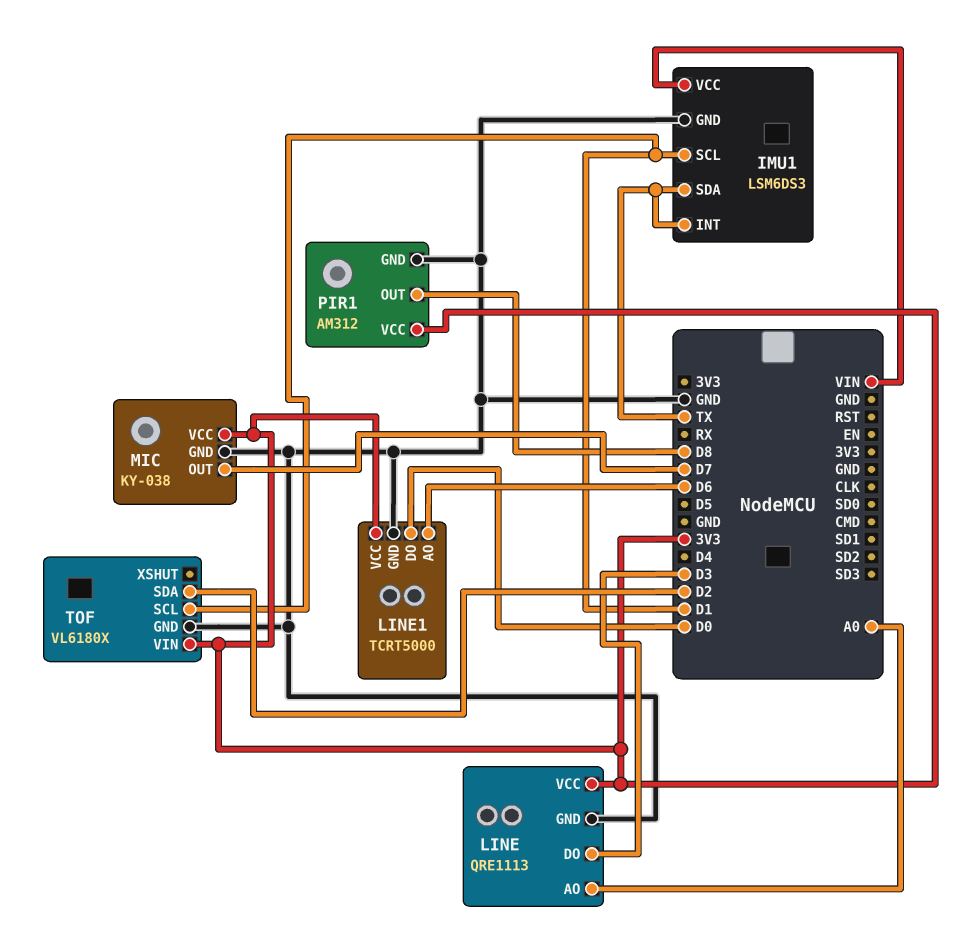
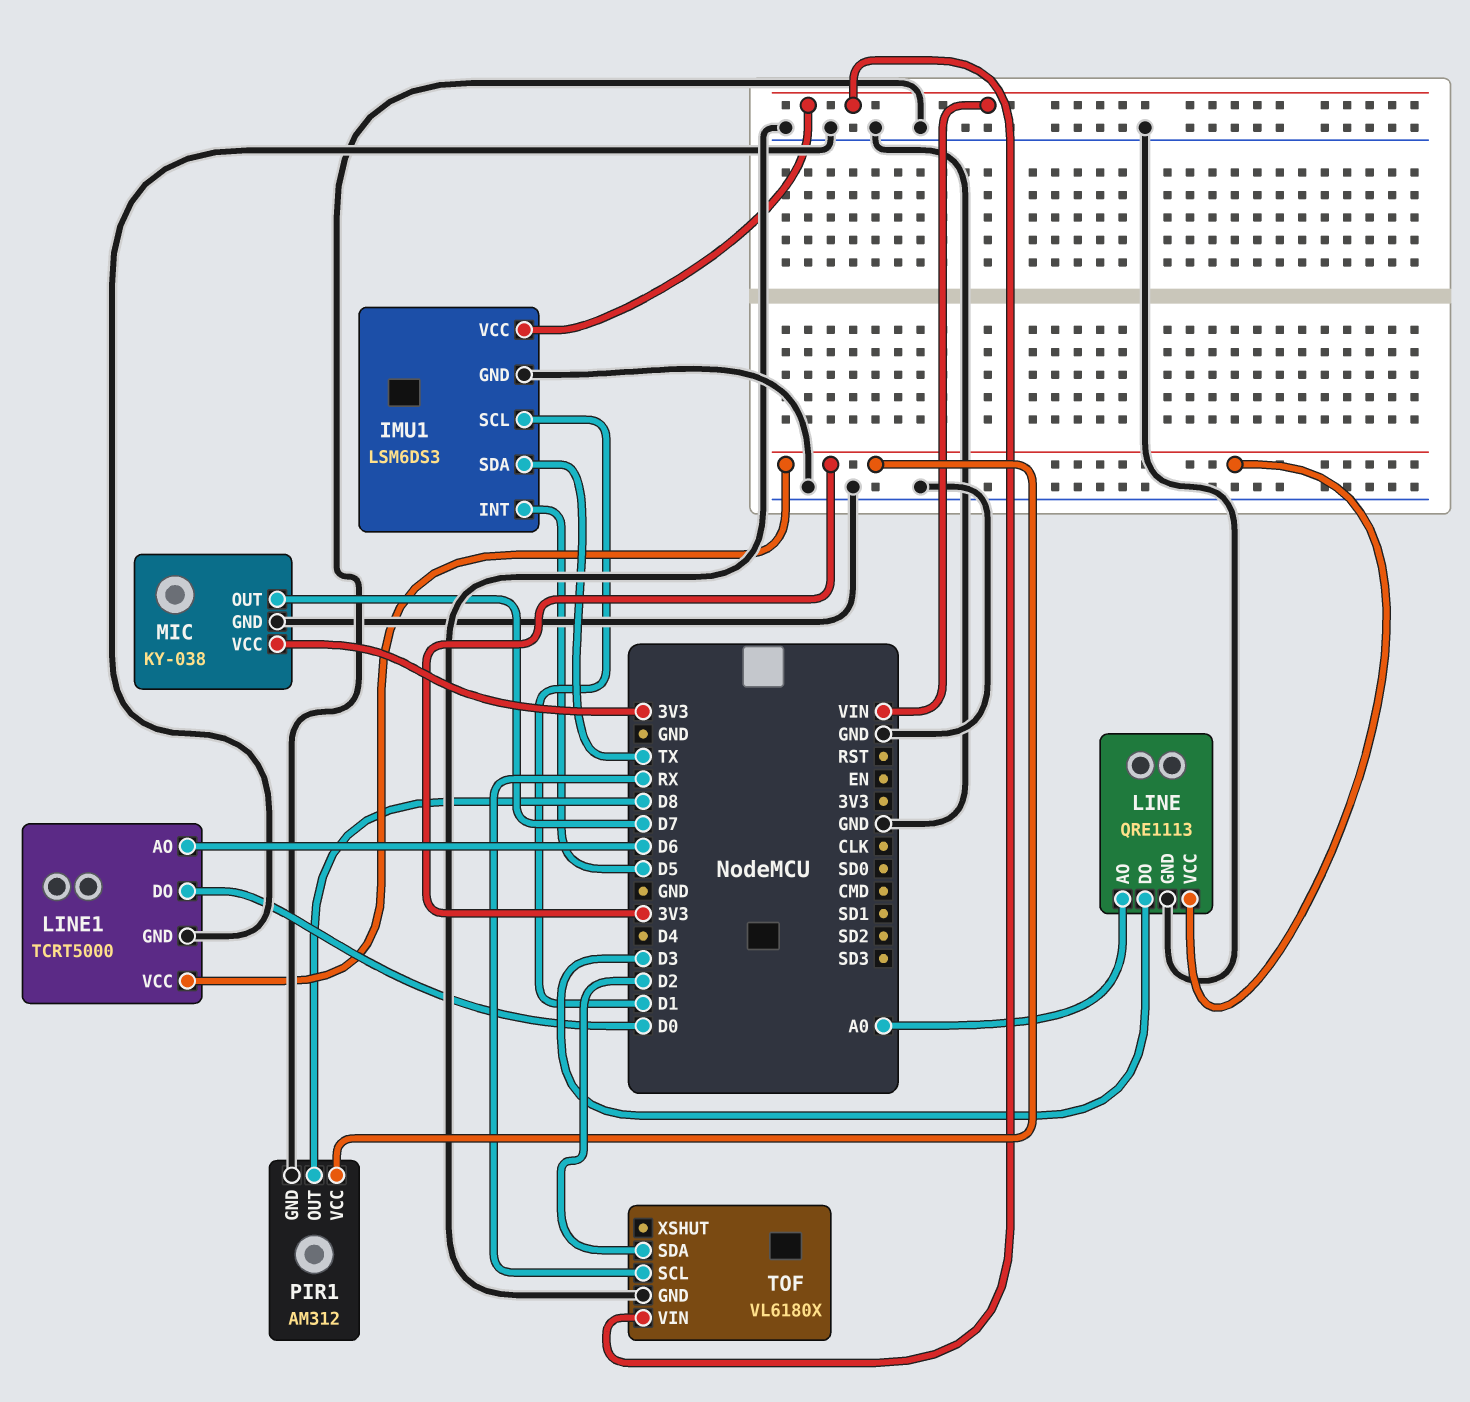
IMU1 pin INT: TX -> D5
TOF pin SCL: D1 -> RX
TOF pin VIN: 3V3 -> VIN

